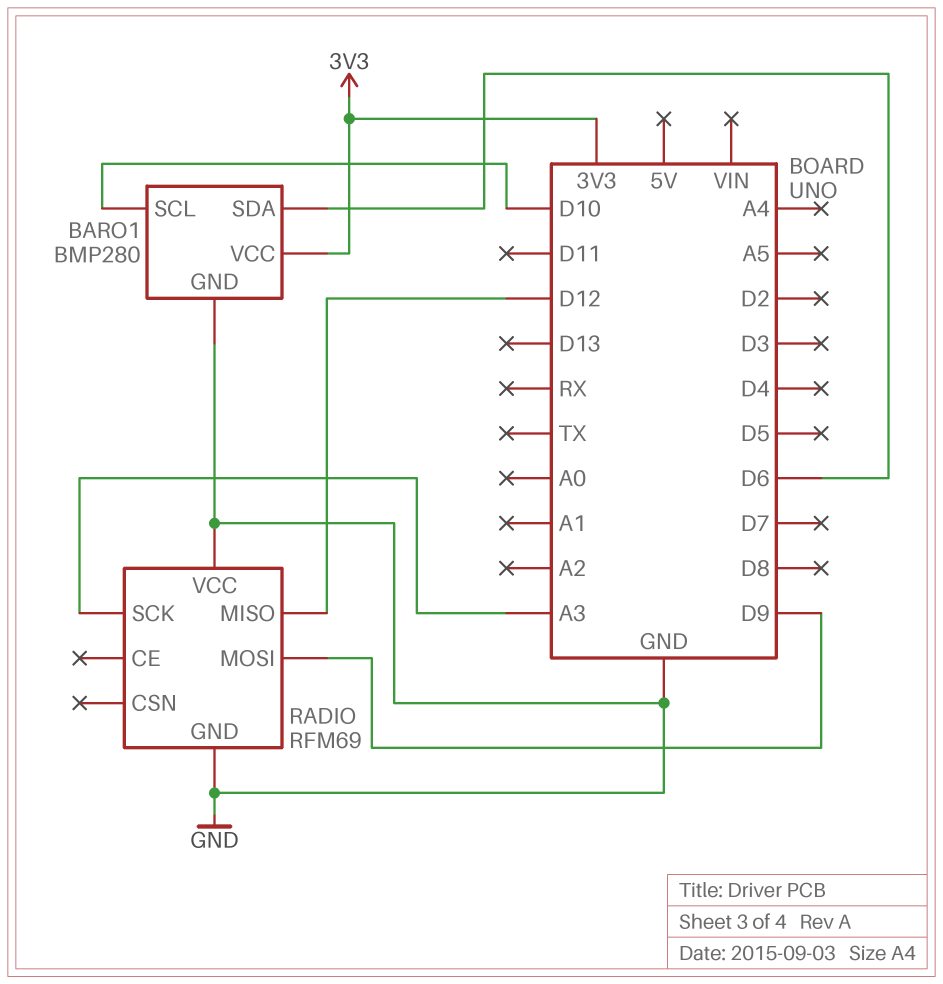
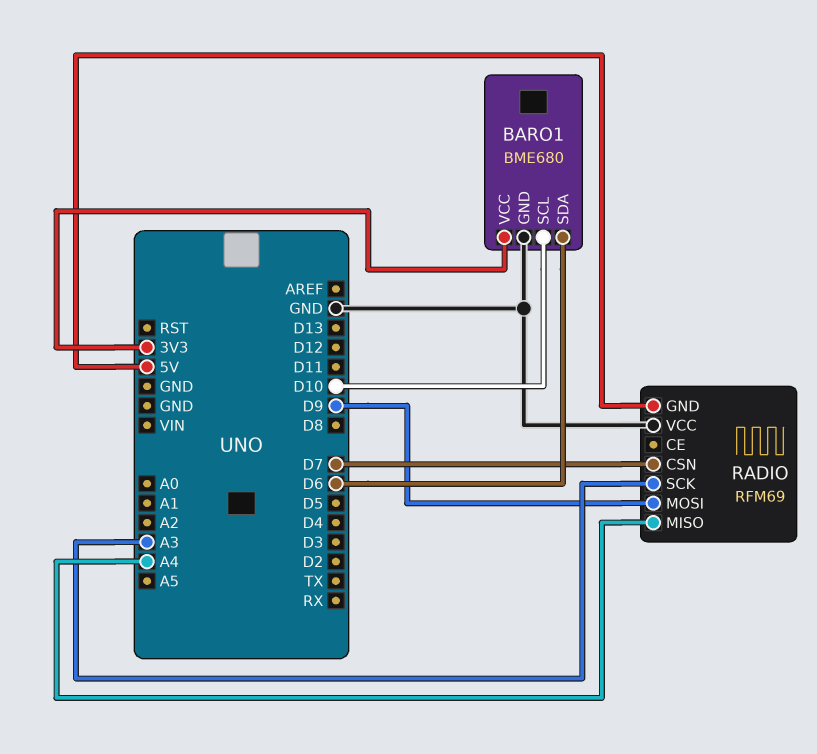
BARO1: BMP280 -> BME680
RADIO pin CSN: none -> D7
RADIO pin GND: GND -> 5V
RADIO pin MISO: D12 -> A4

